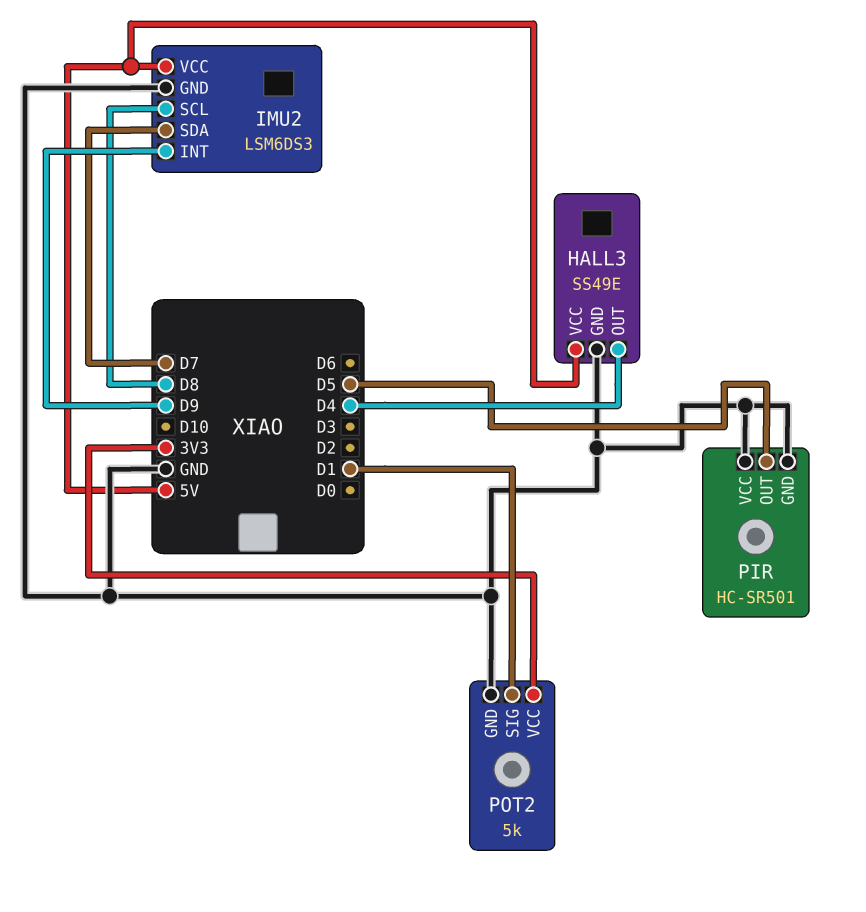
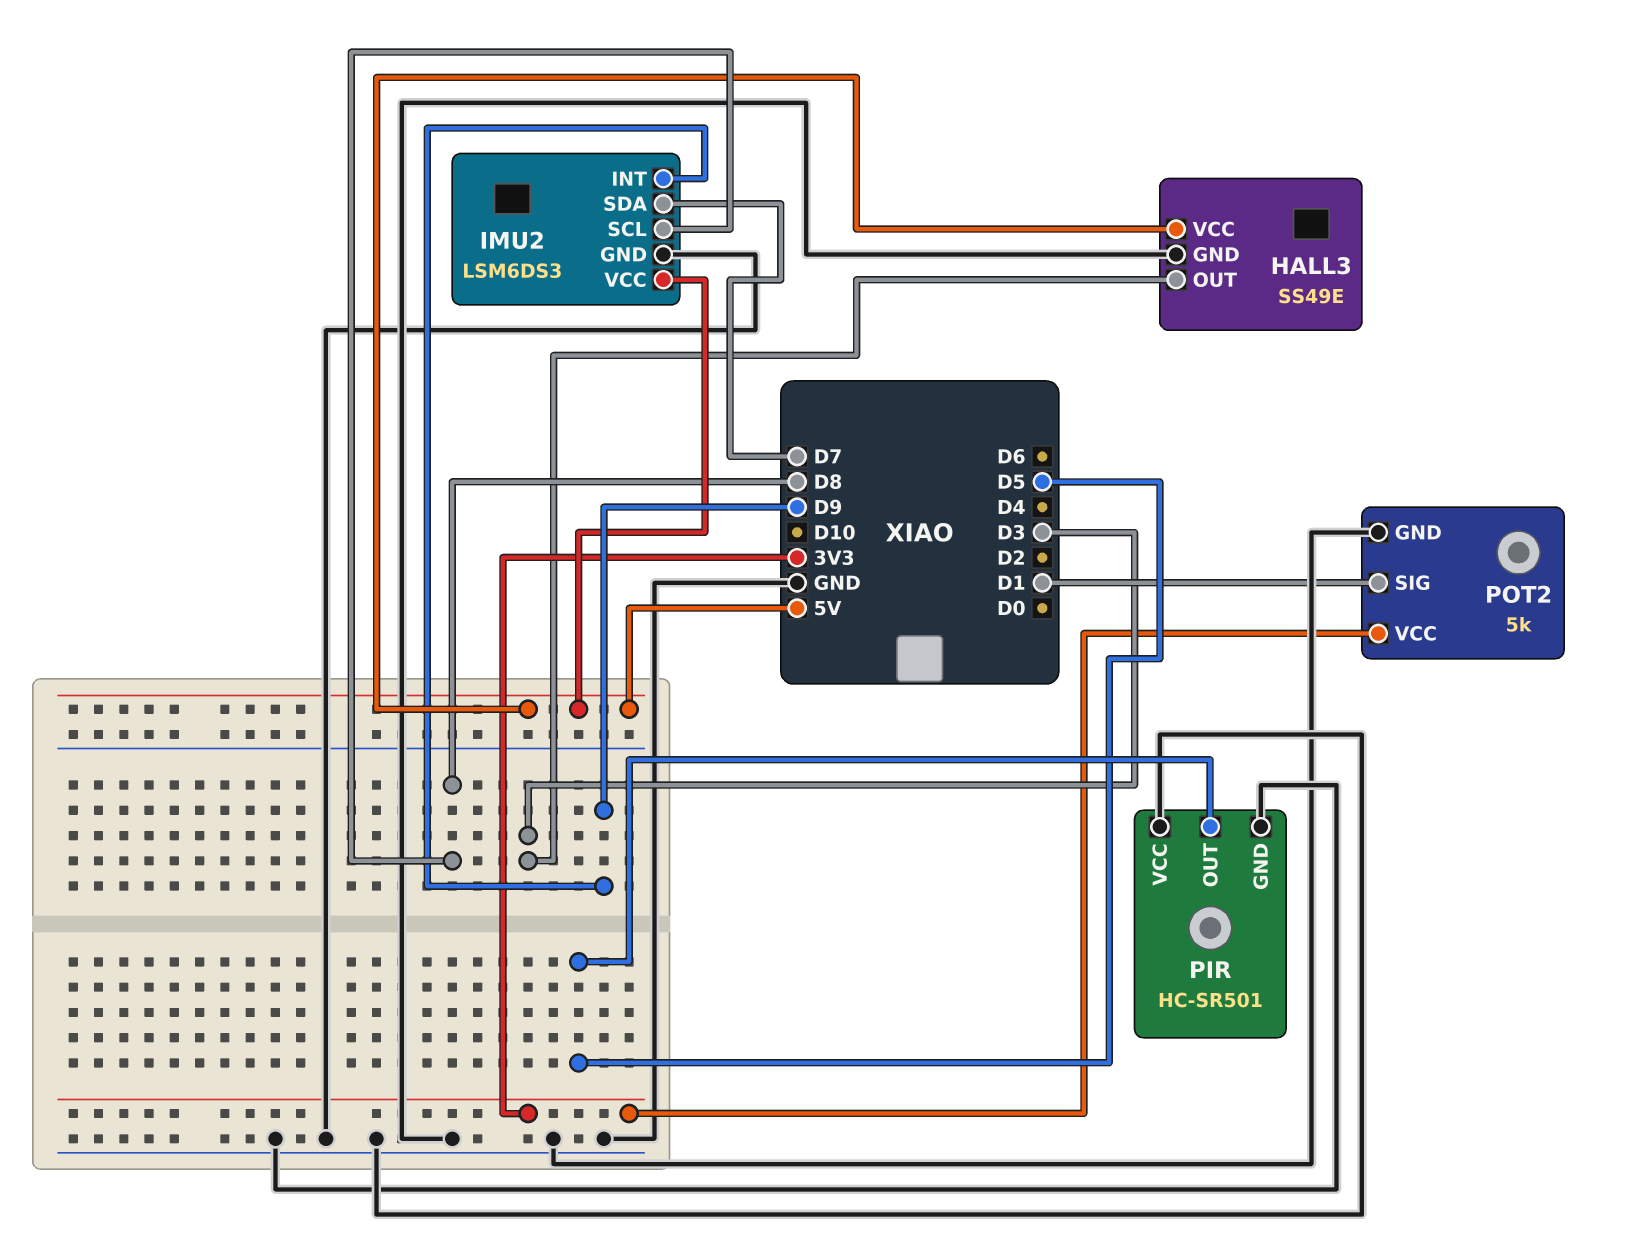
HALL3 pin OUT: D4 -> D3

